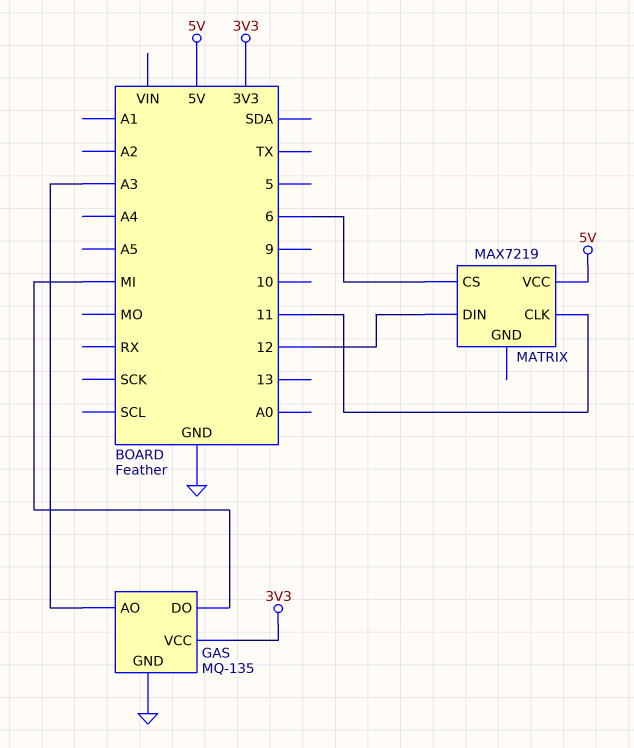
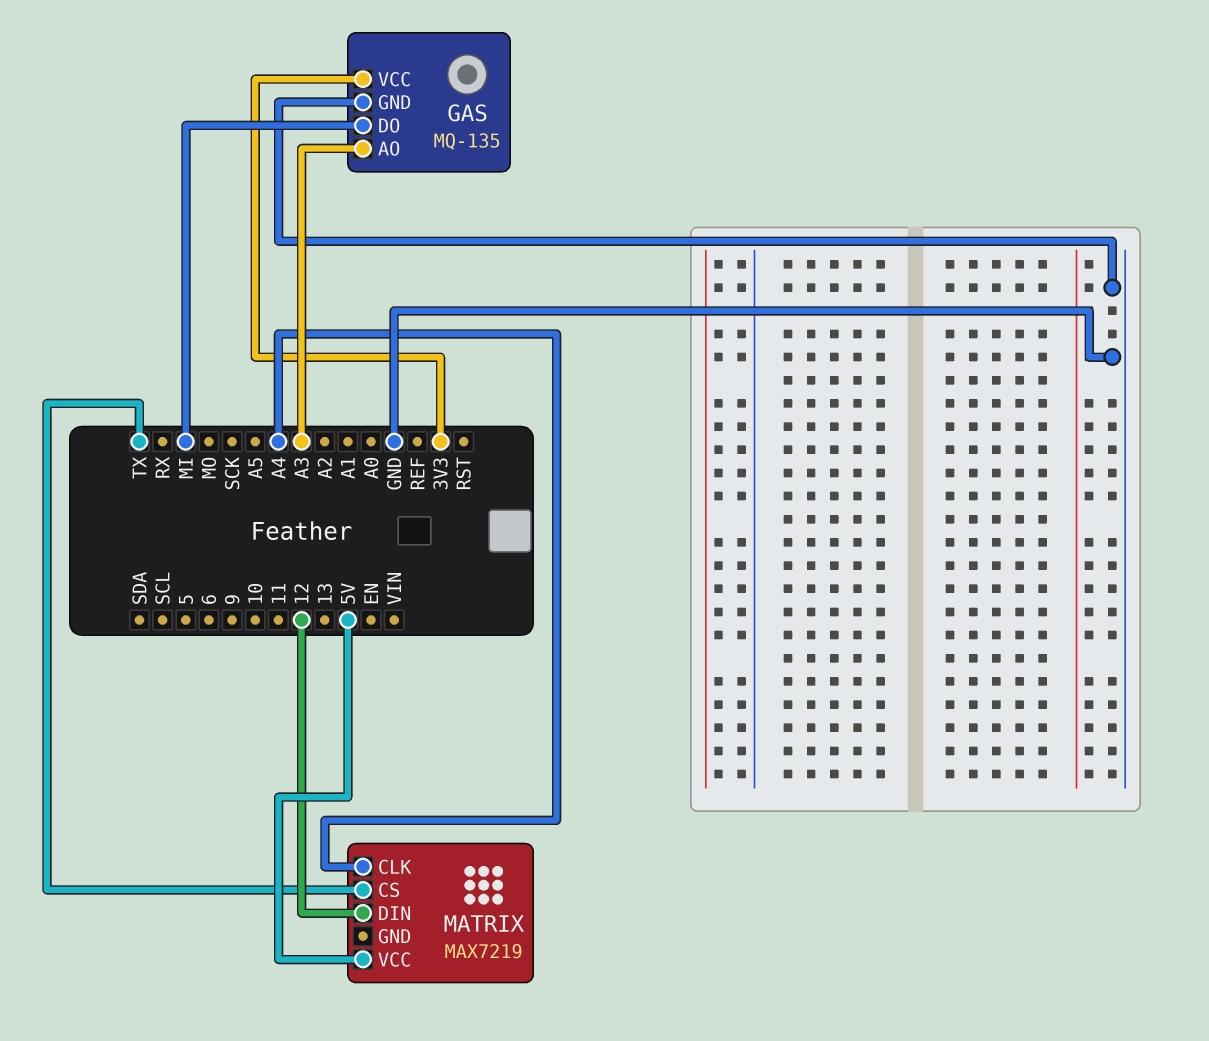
MATRIX pin CLK: 11 -> A4
MATRIX pin CS: 6 -> TX

